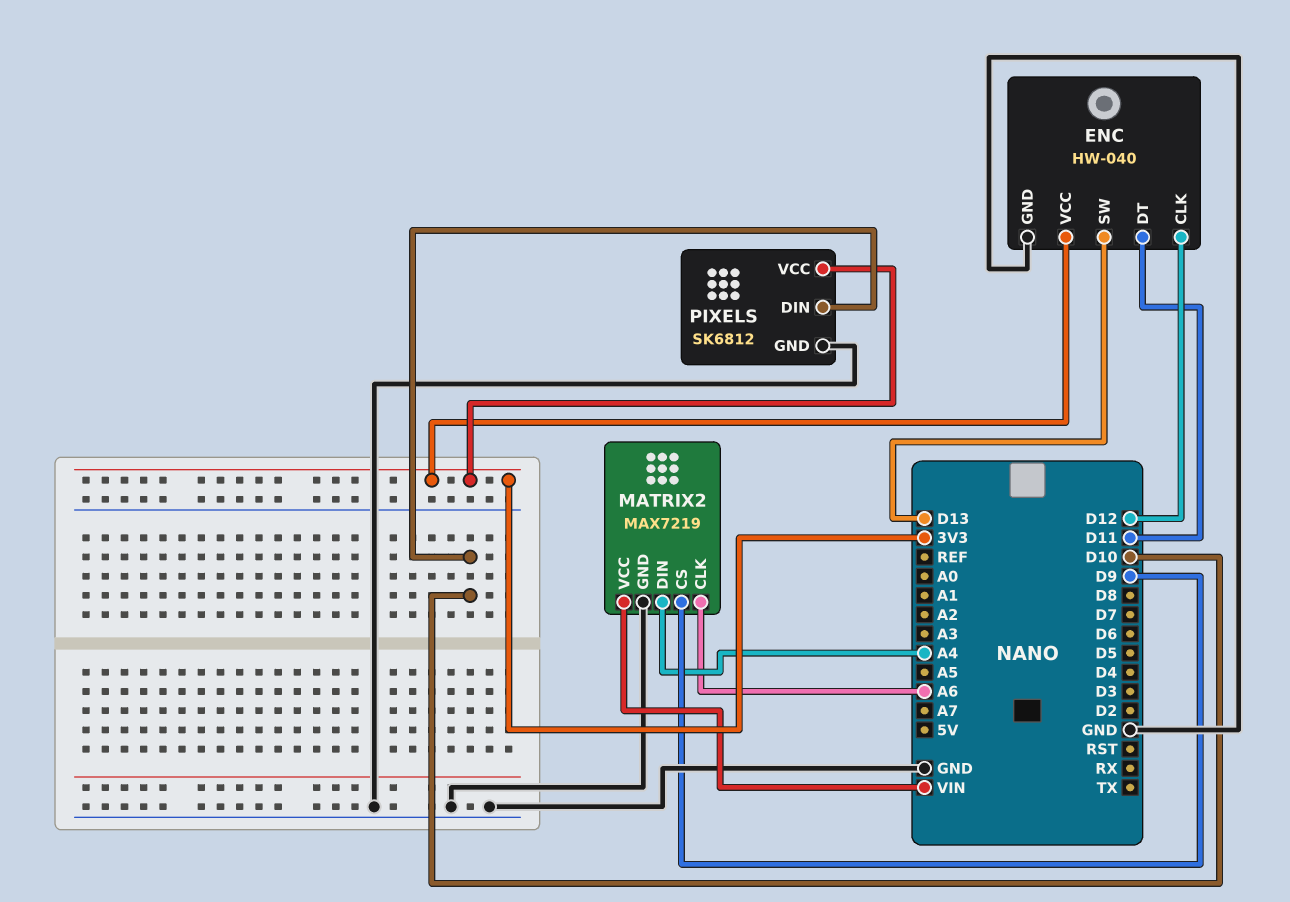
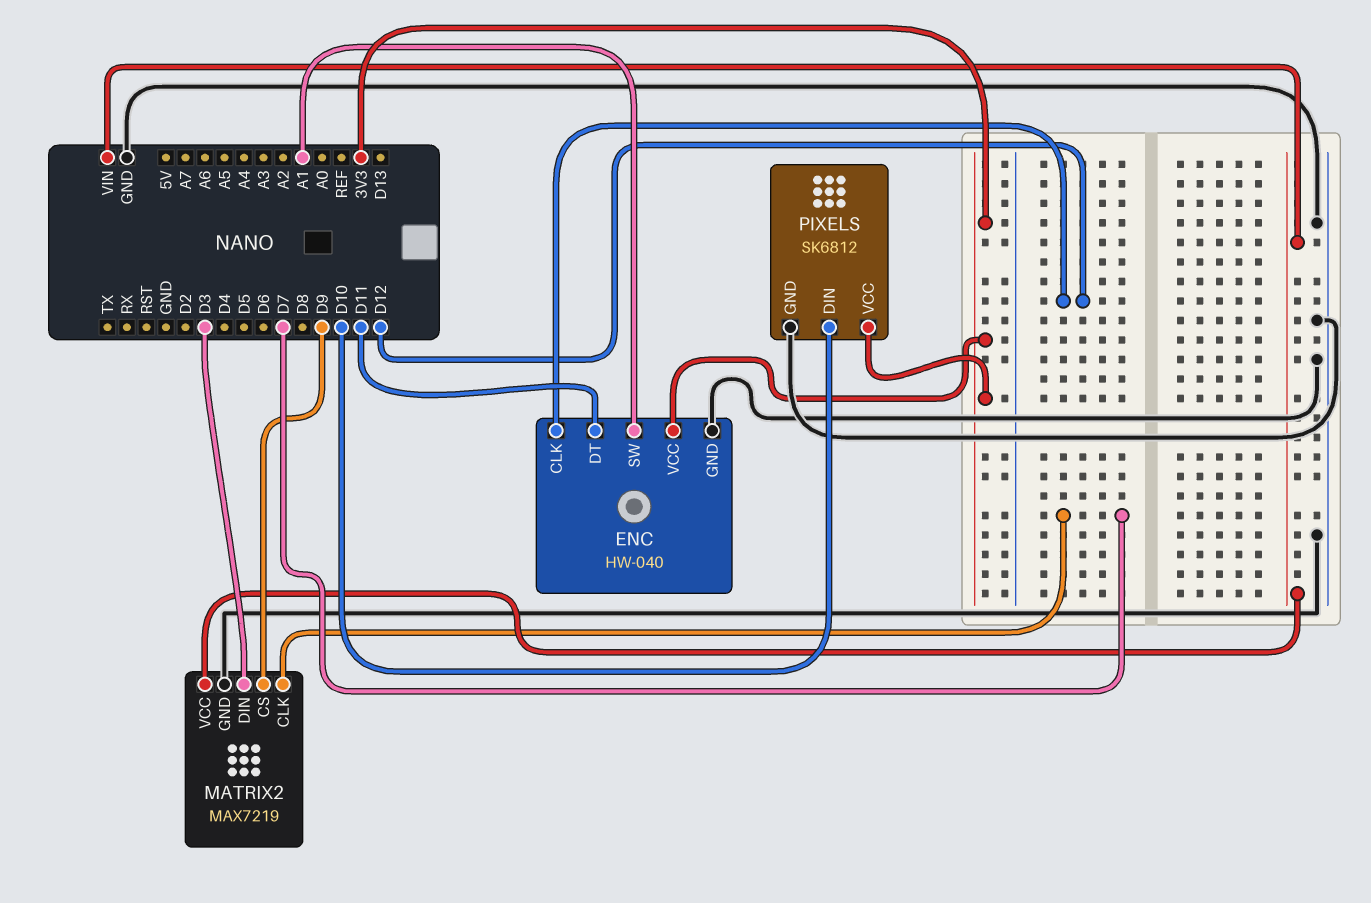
ENC pin SW: D13 -> A1
MATRIX2 pin CLK: A6 -> D7
MATRIX2 pin DIN: A4 -> D3

